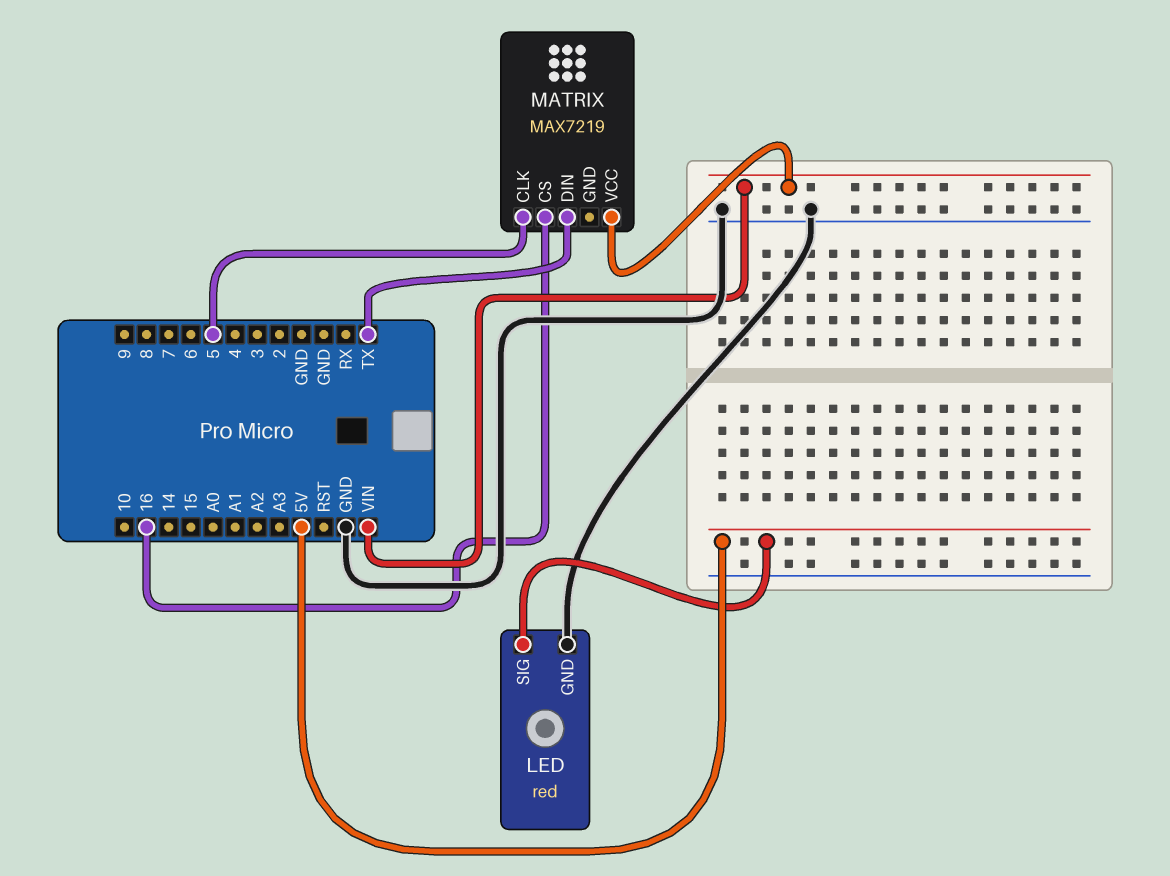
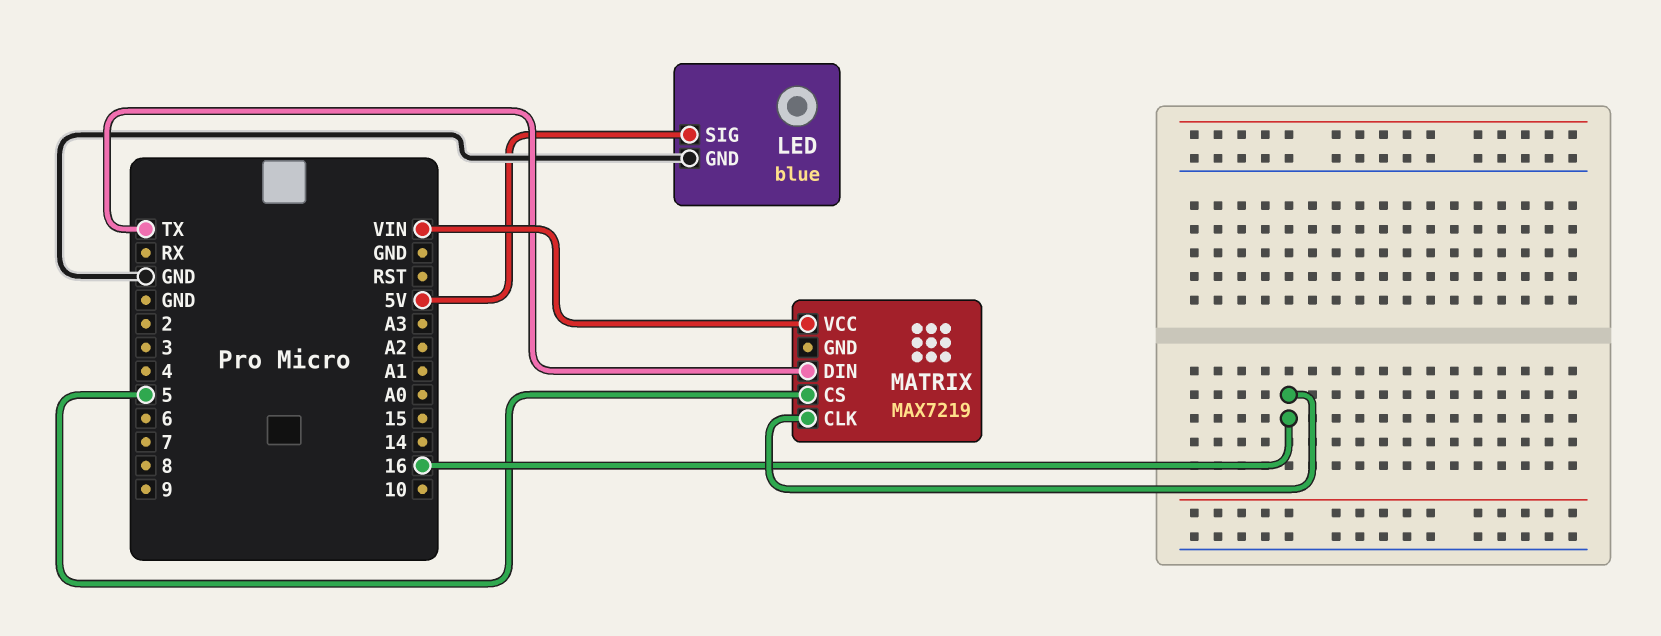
LED: red -> blue
MATRIX pin CLK: 5 -> 16
MATRIX pin CS: 16 -> 5

